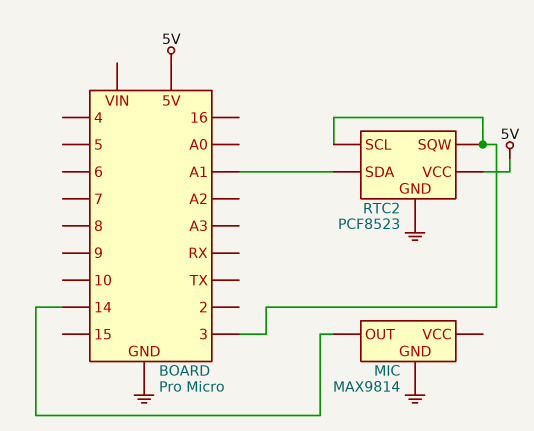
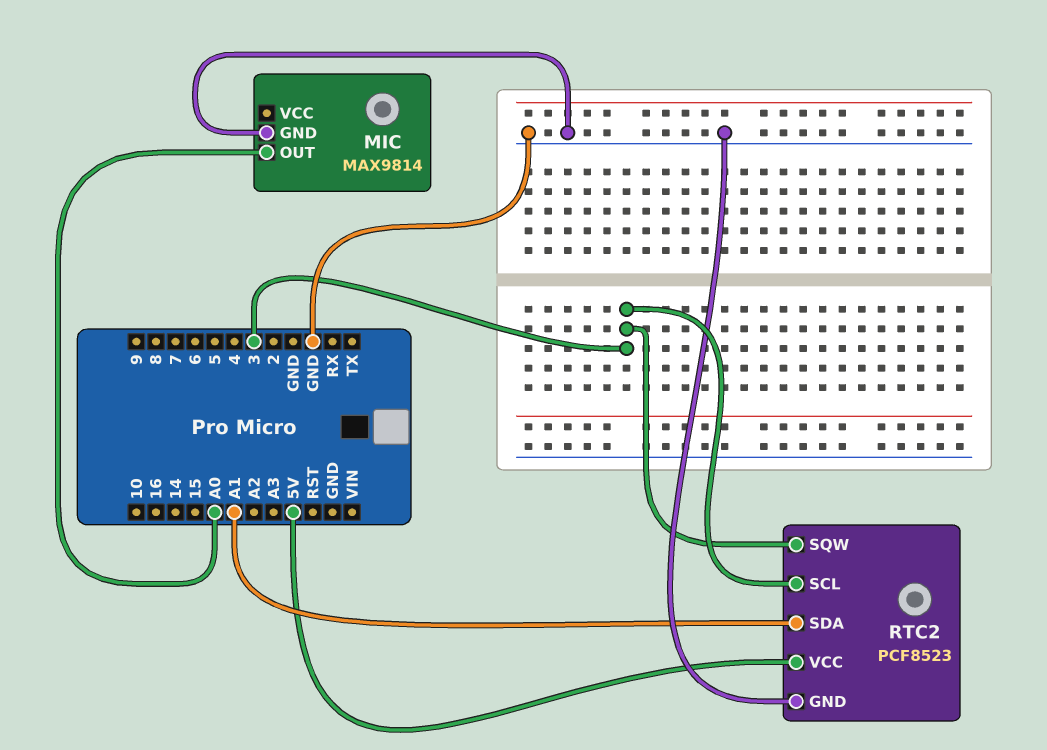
MIC pin OUT: 14 -> A0

